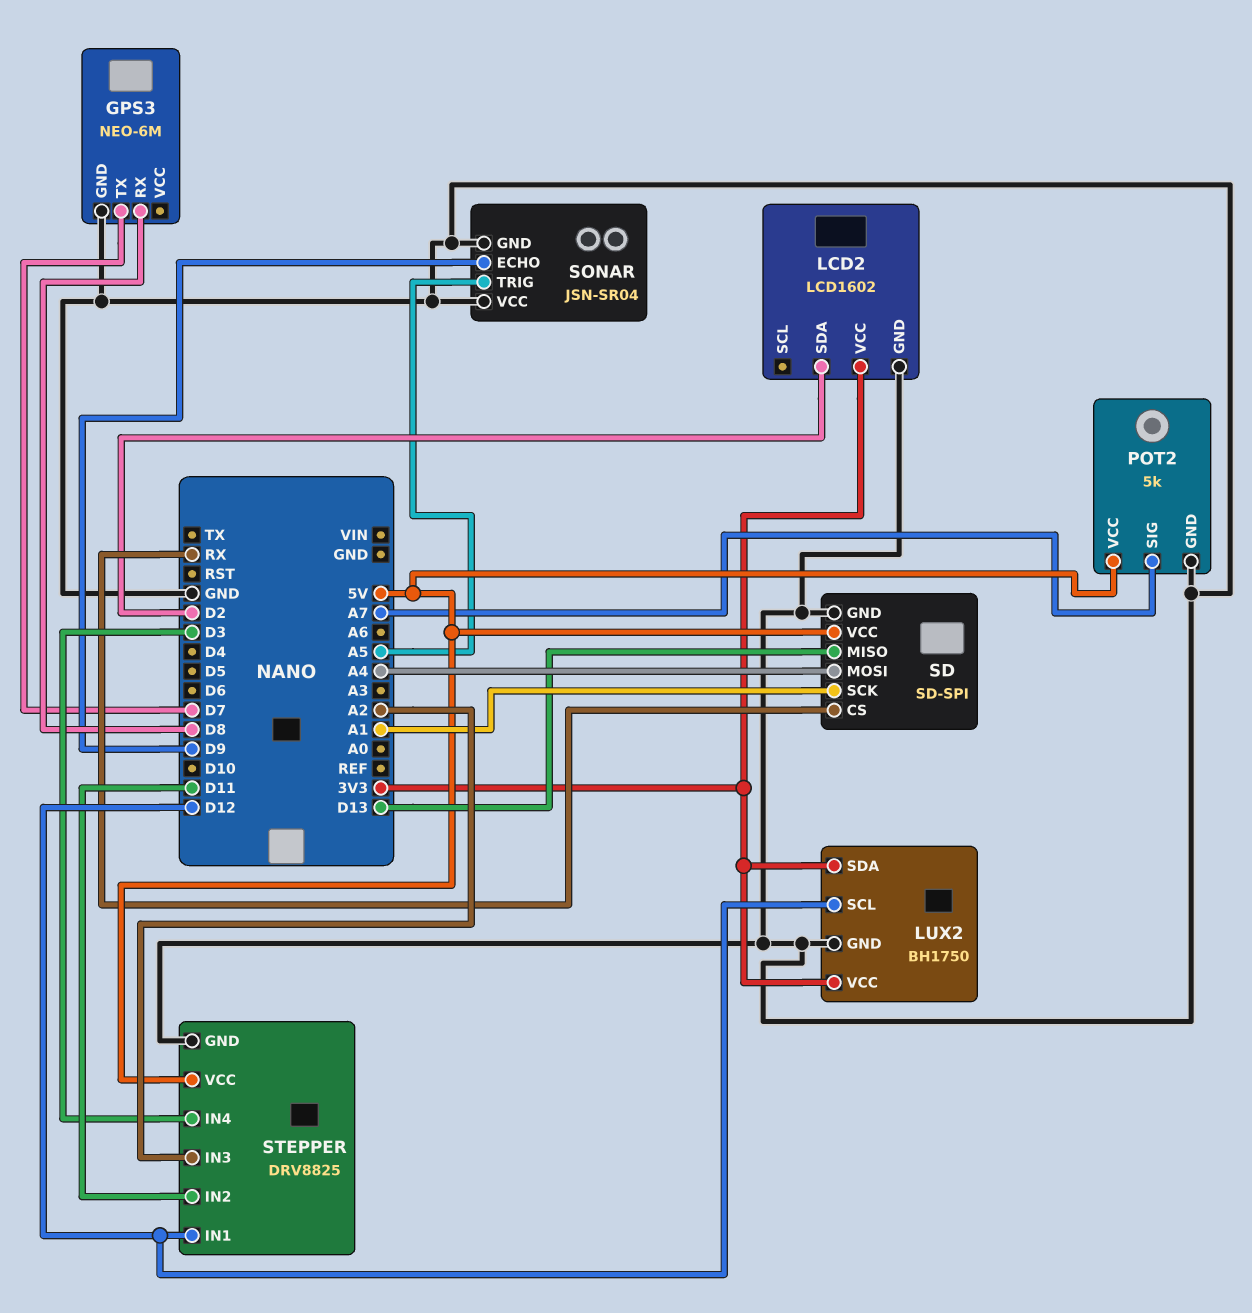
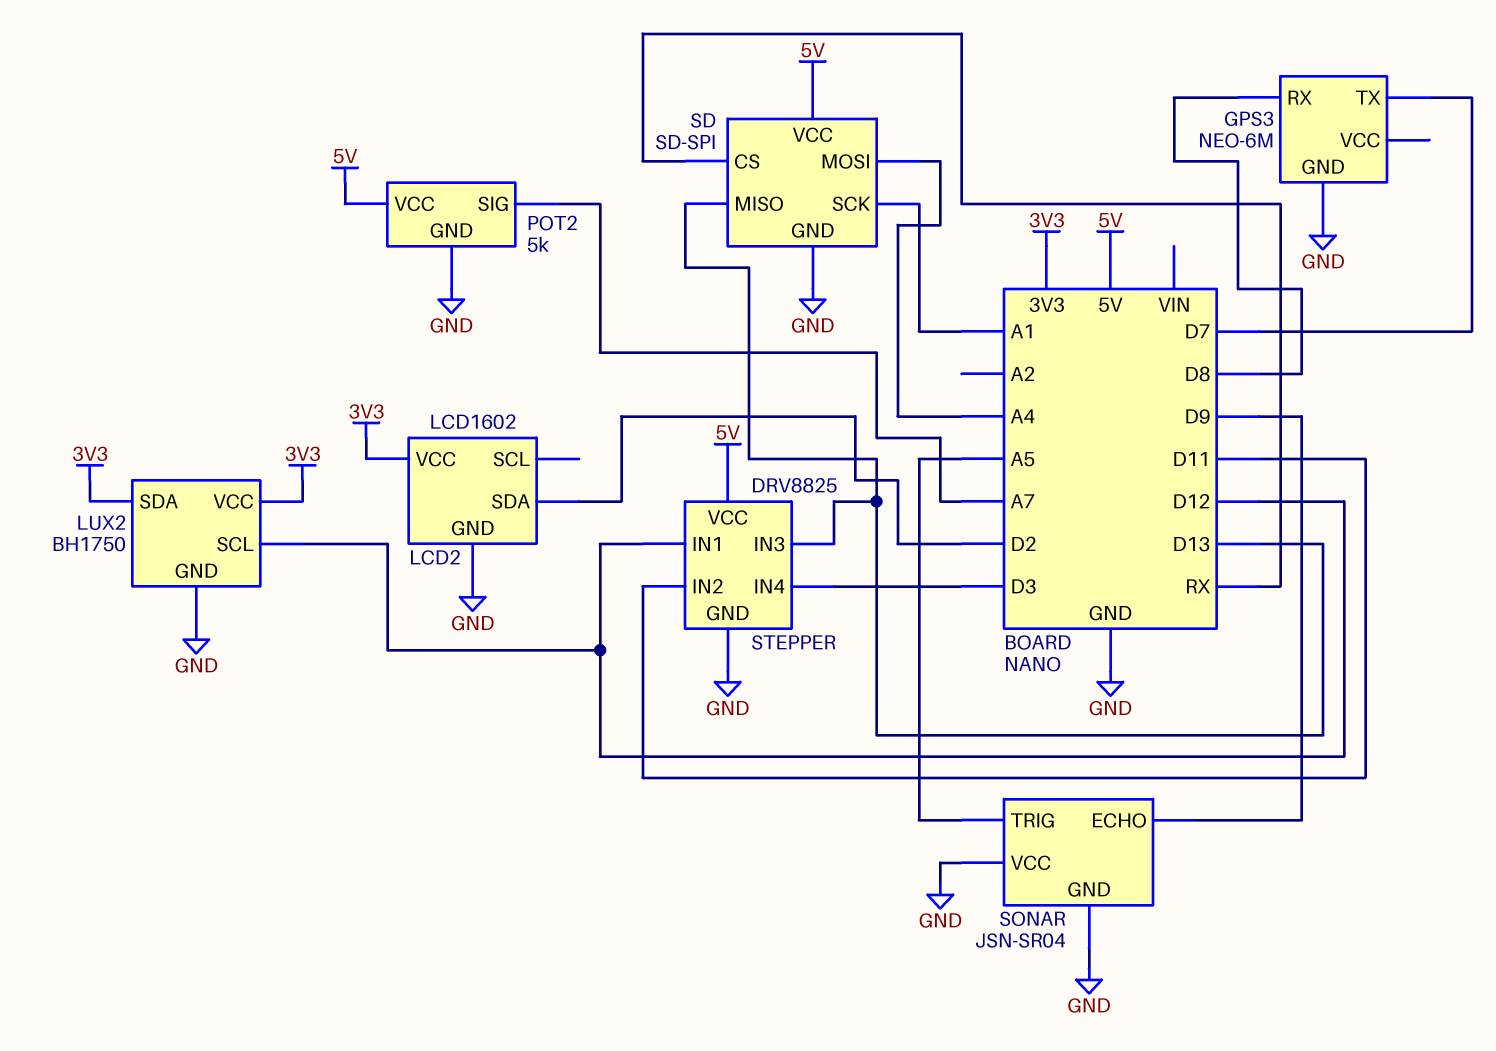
STEPPER pin IN3: A2 -> D13

